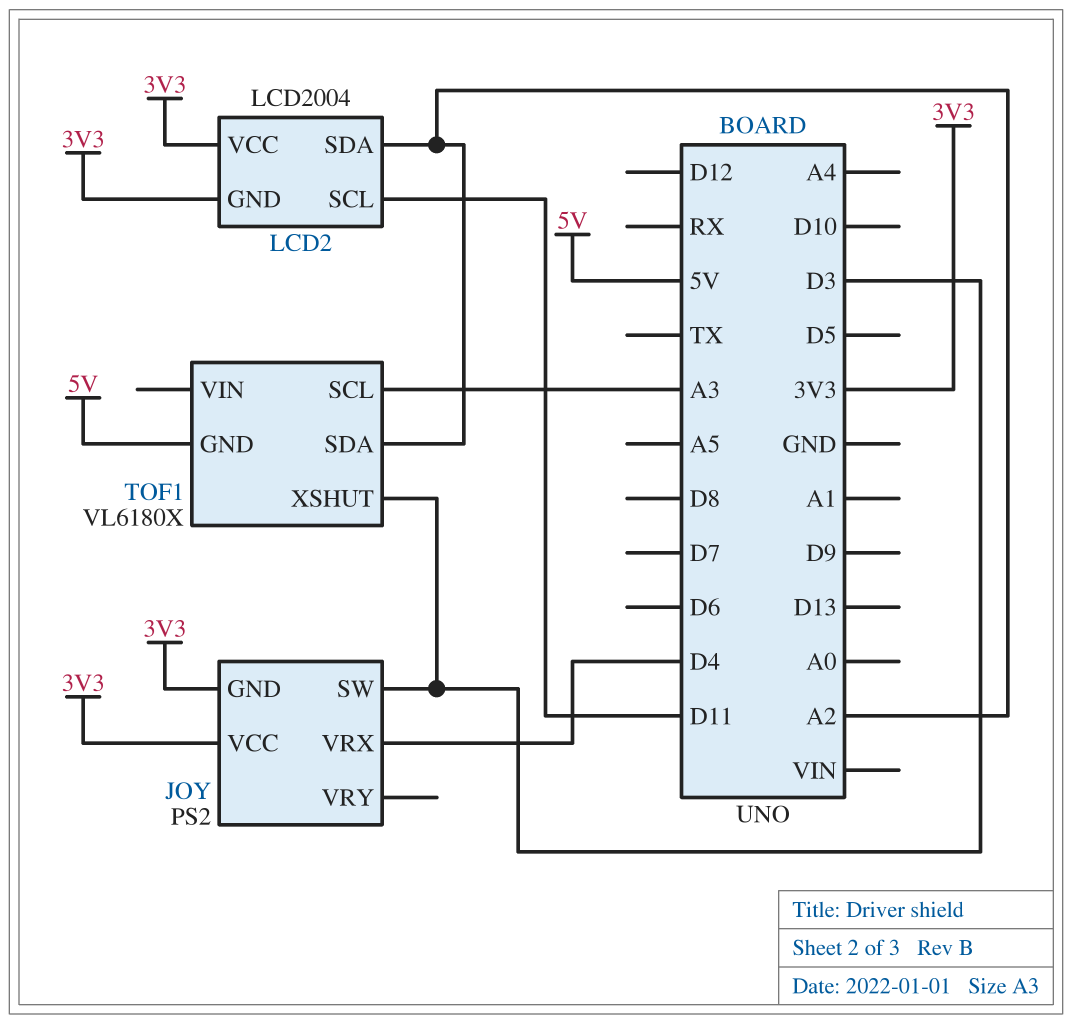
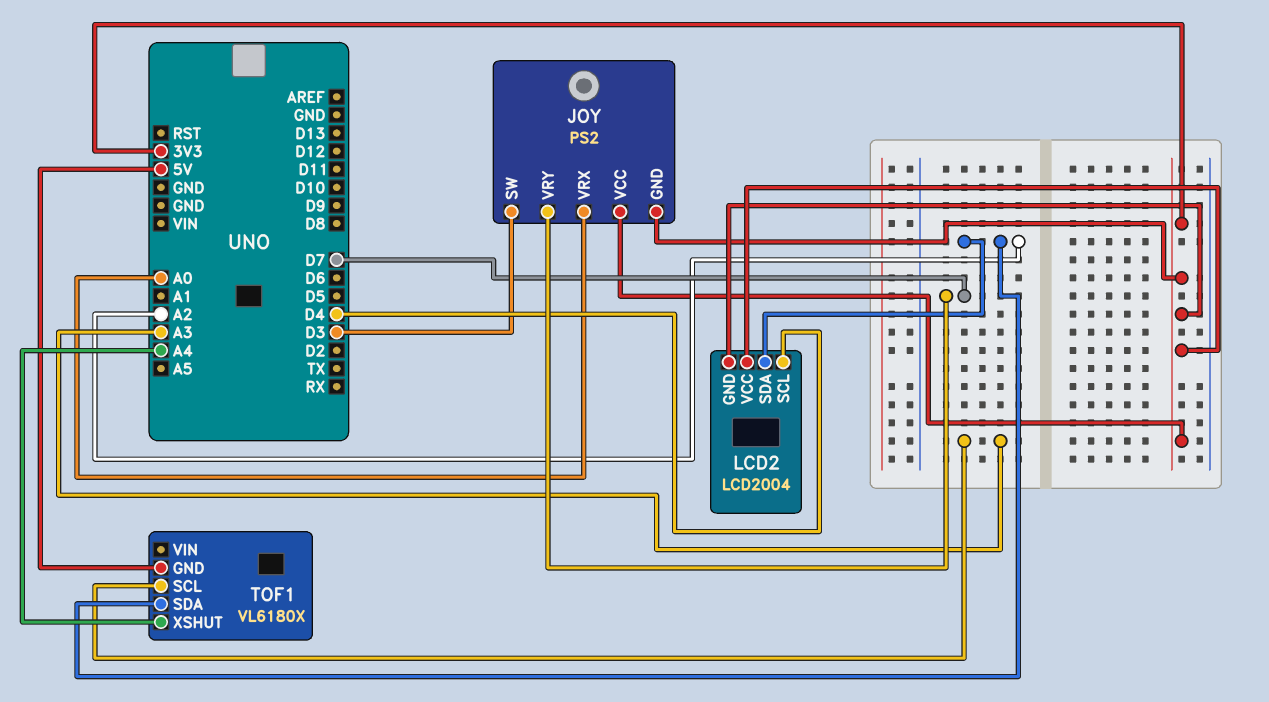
JOY pin VRX: D4 -> A0
JOY pin VRY: none -> D7
LCD2 pin SCL: D11 -> D4
TOF1 pin XSHUT: D3 -> A4

